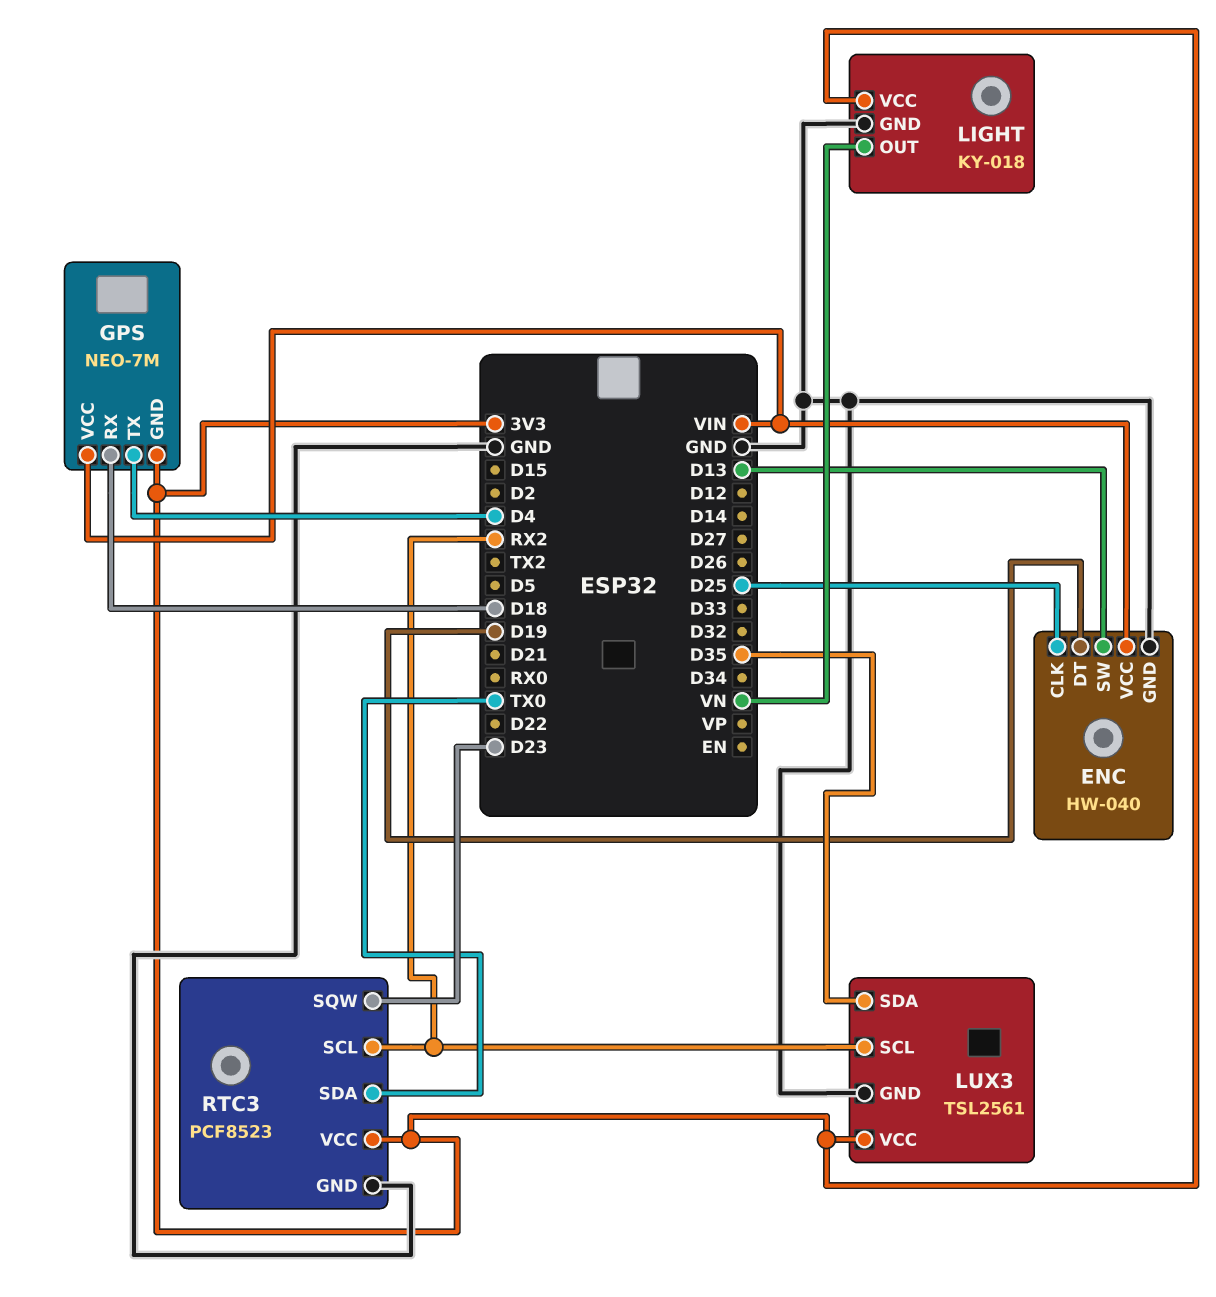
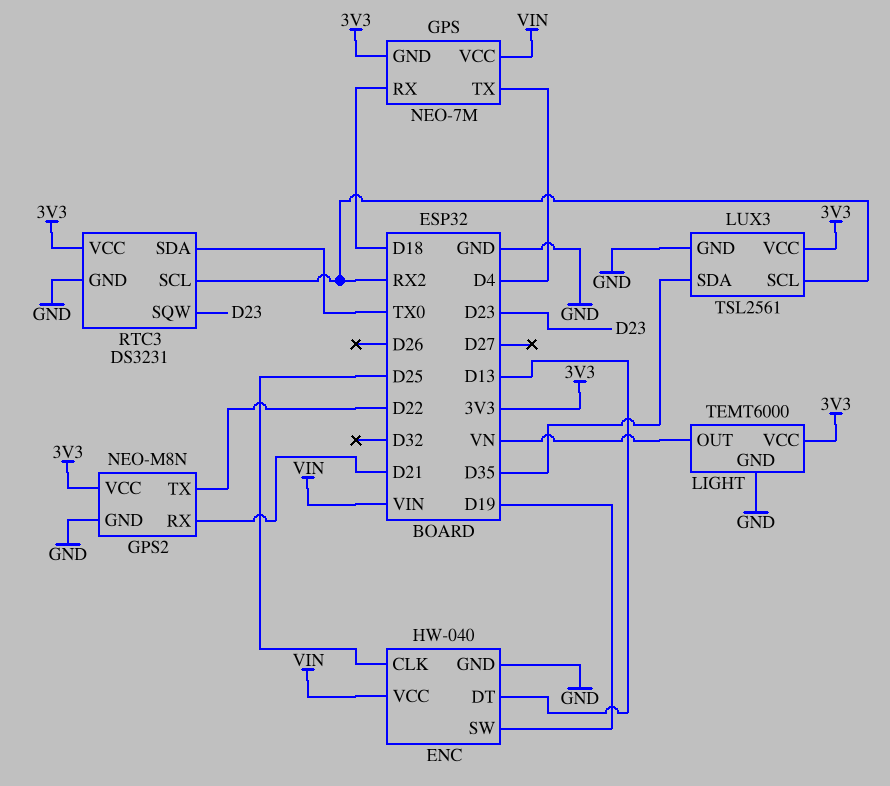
ENC pin DT: D19 -> D13
ENC pin SW: D13 -> D19
GPS2: none -> NEO-M8N
GPS2 pin GND: none -> GND
GPS2 pin RX: none -> D21
GPS2 pin TX: none -> D22
GPS2 pin VCC: none -> 3V3
LIGHT: KY-018 -> TEMT6000
RTC3: PCF8523 -> DS3231

